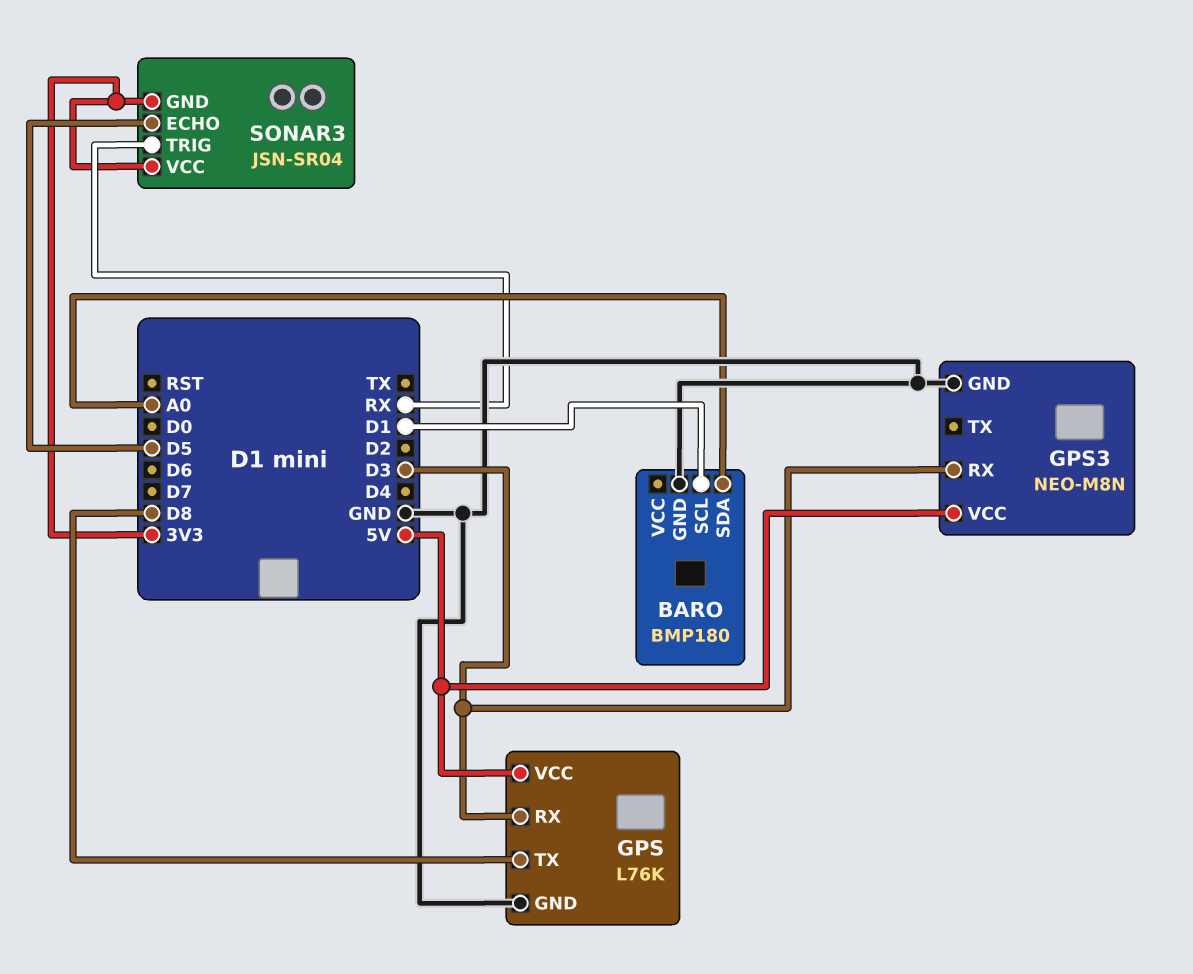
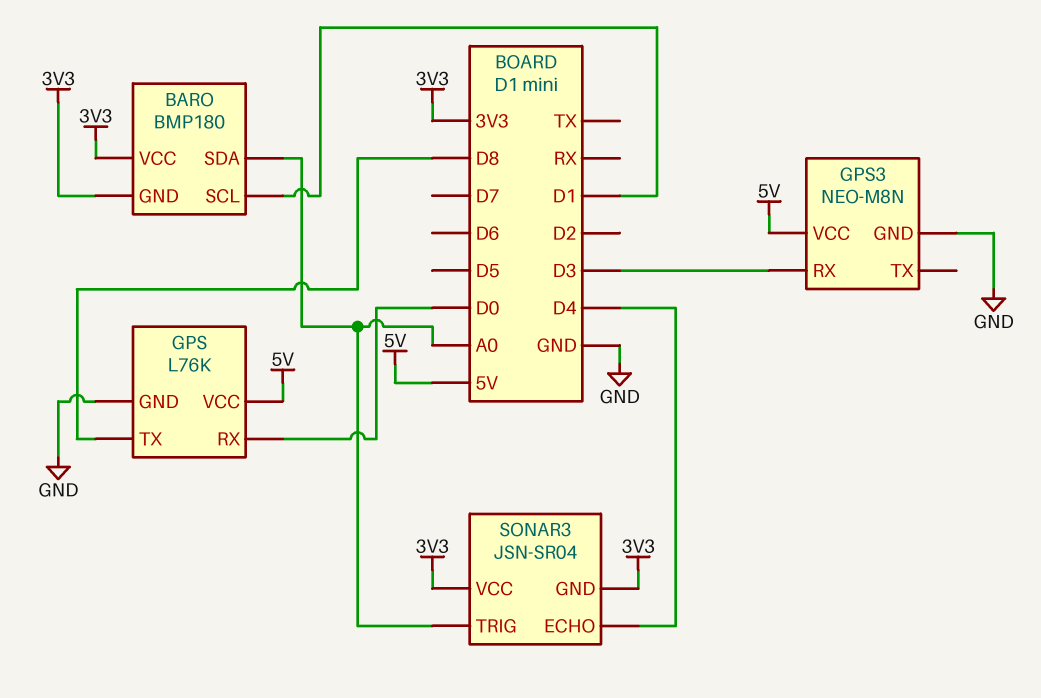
BARO pin GND: GND -> 3V3
BARO pin VCC: none -> 3V3
GPS pin RX: D3 -> D0
SONAR3 pin ECHO: D5 -> D4
SONAR3 pin TRIG: RX -> A0

